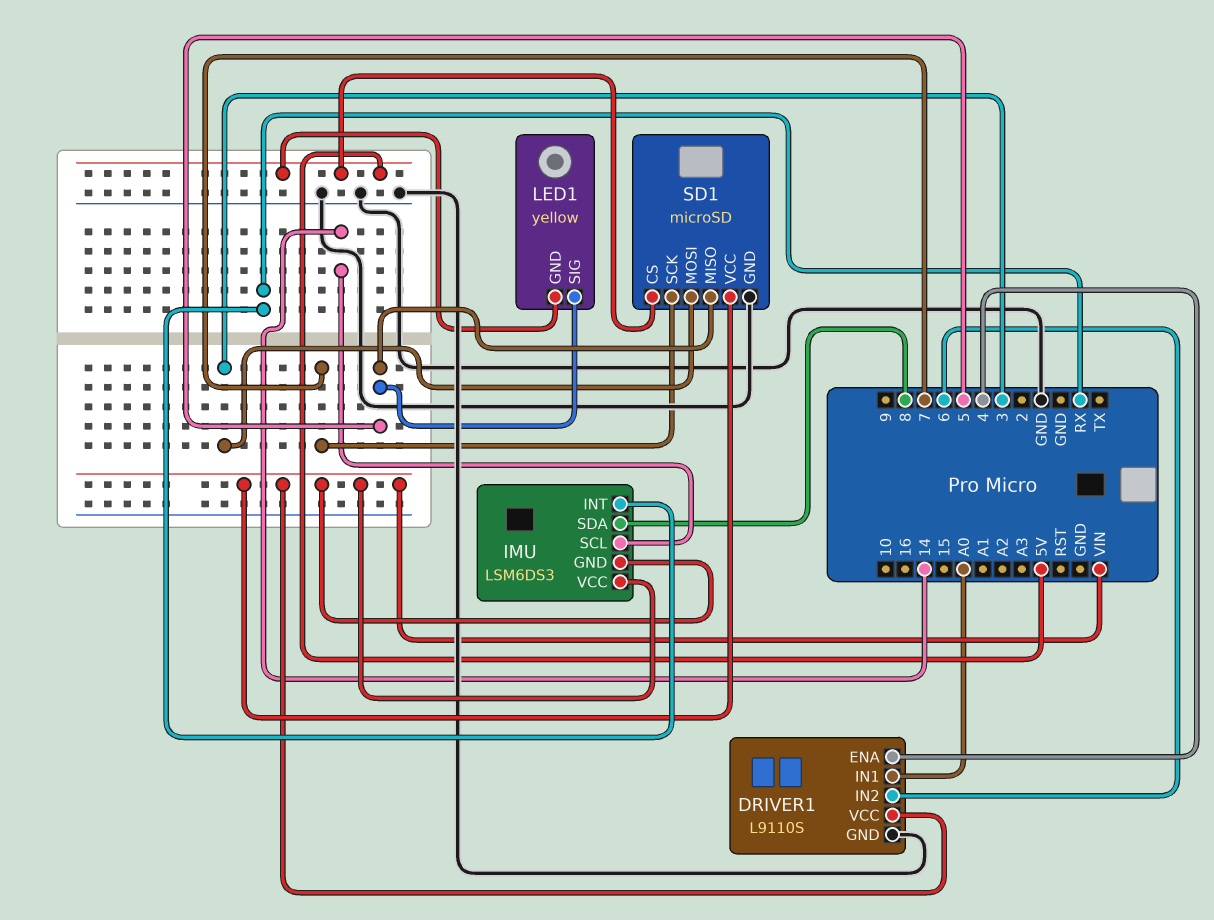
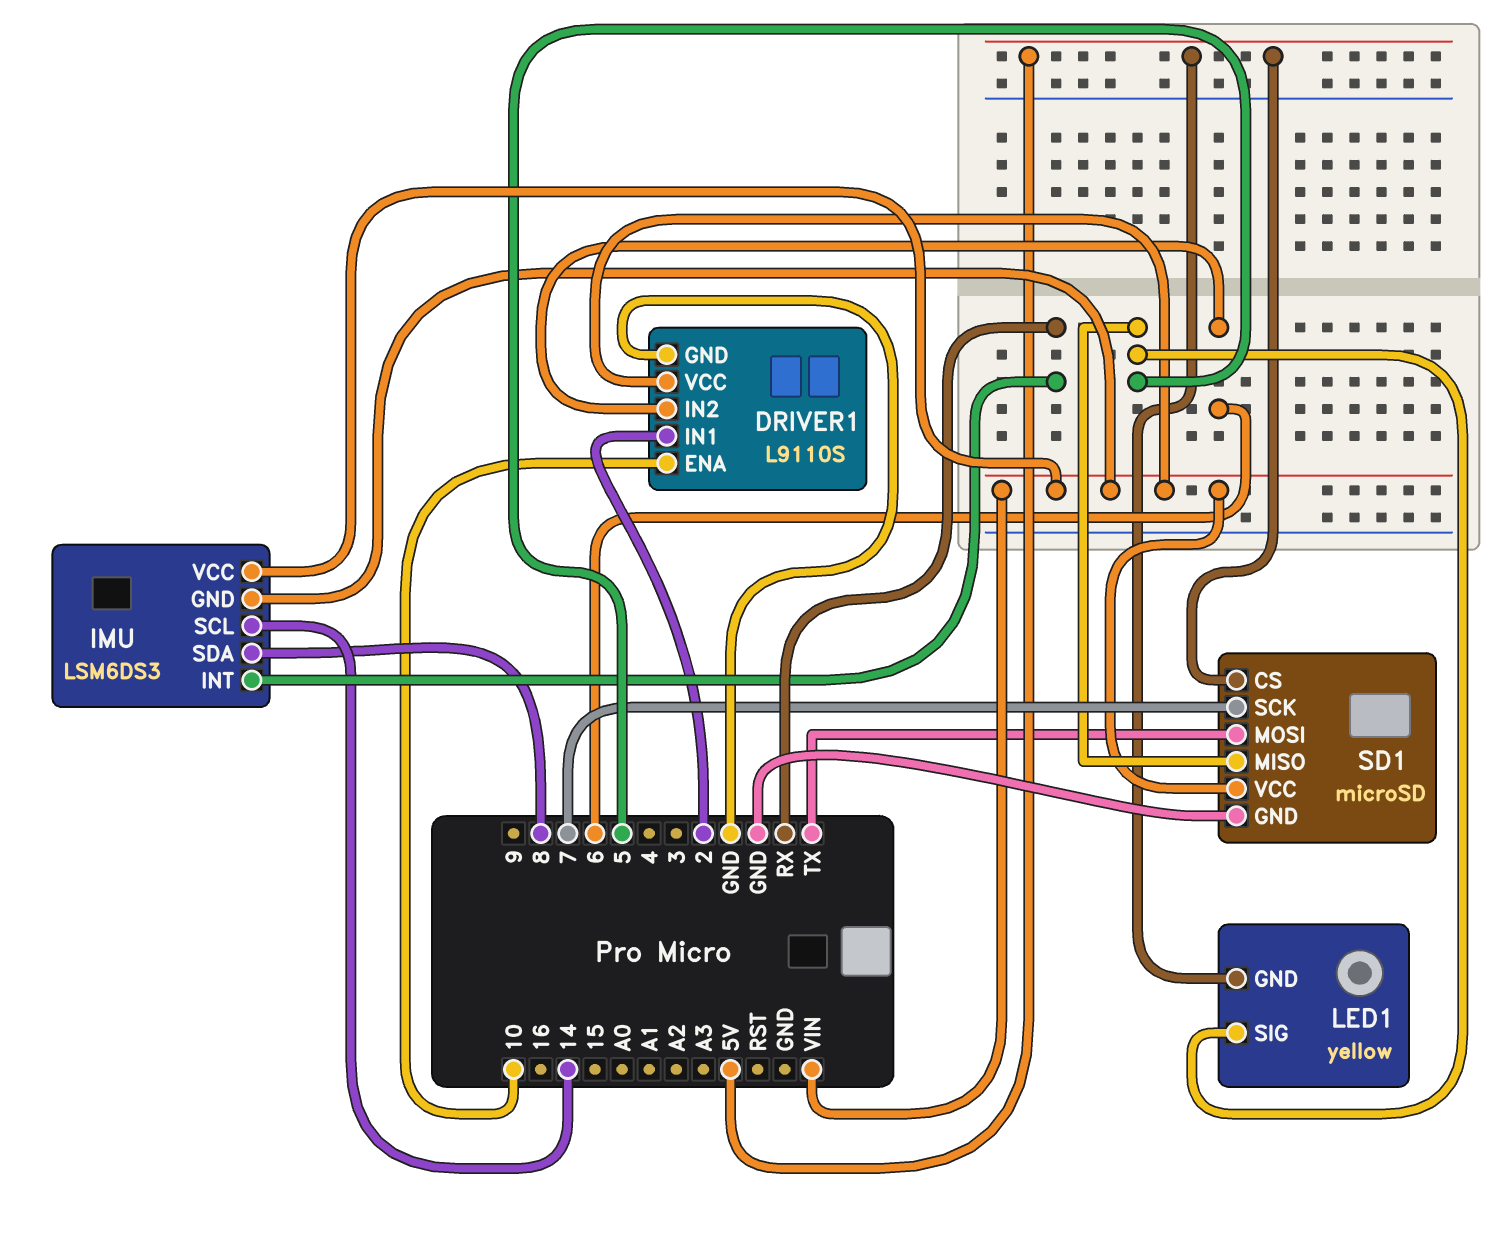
DRIVER1 pin ENA: 4 -> 10
DRIVER1 pin IN1: A0 -> 2
SD1 pin MOSI: 3 -> TX

